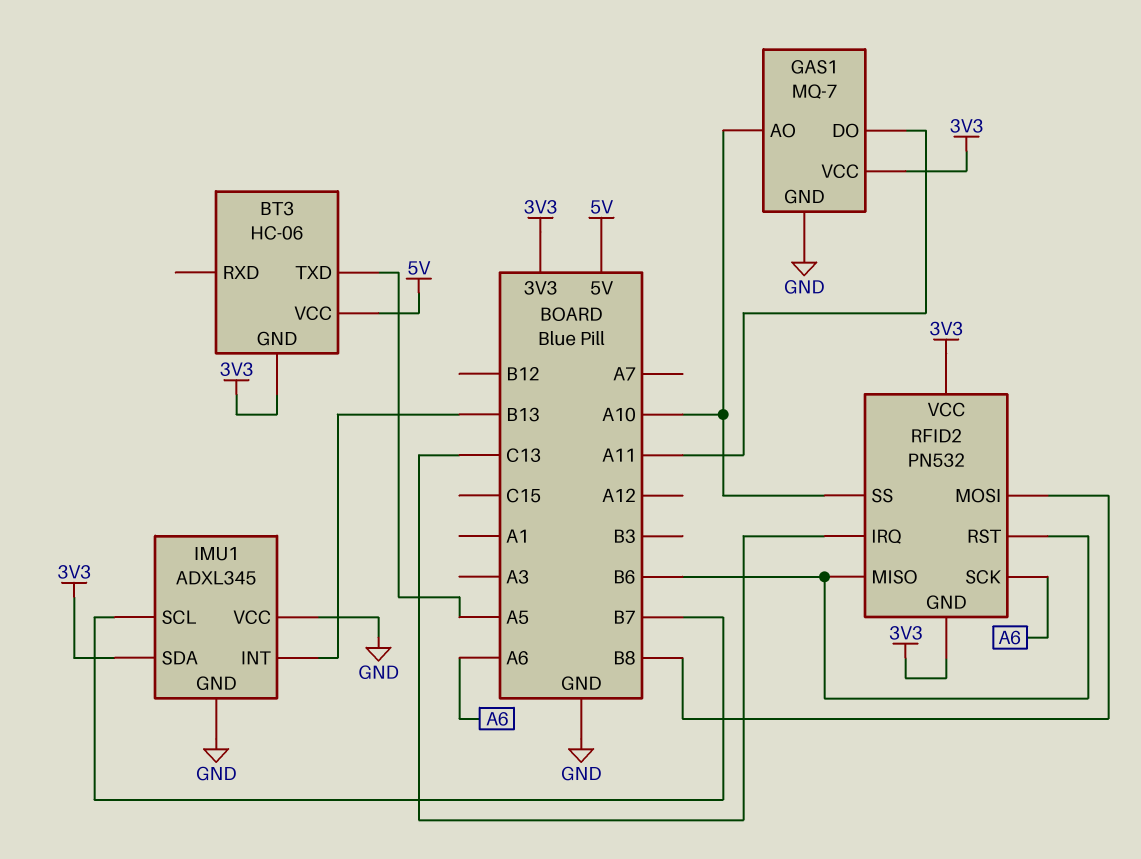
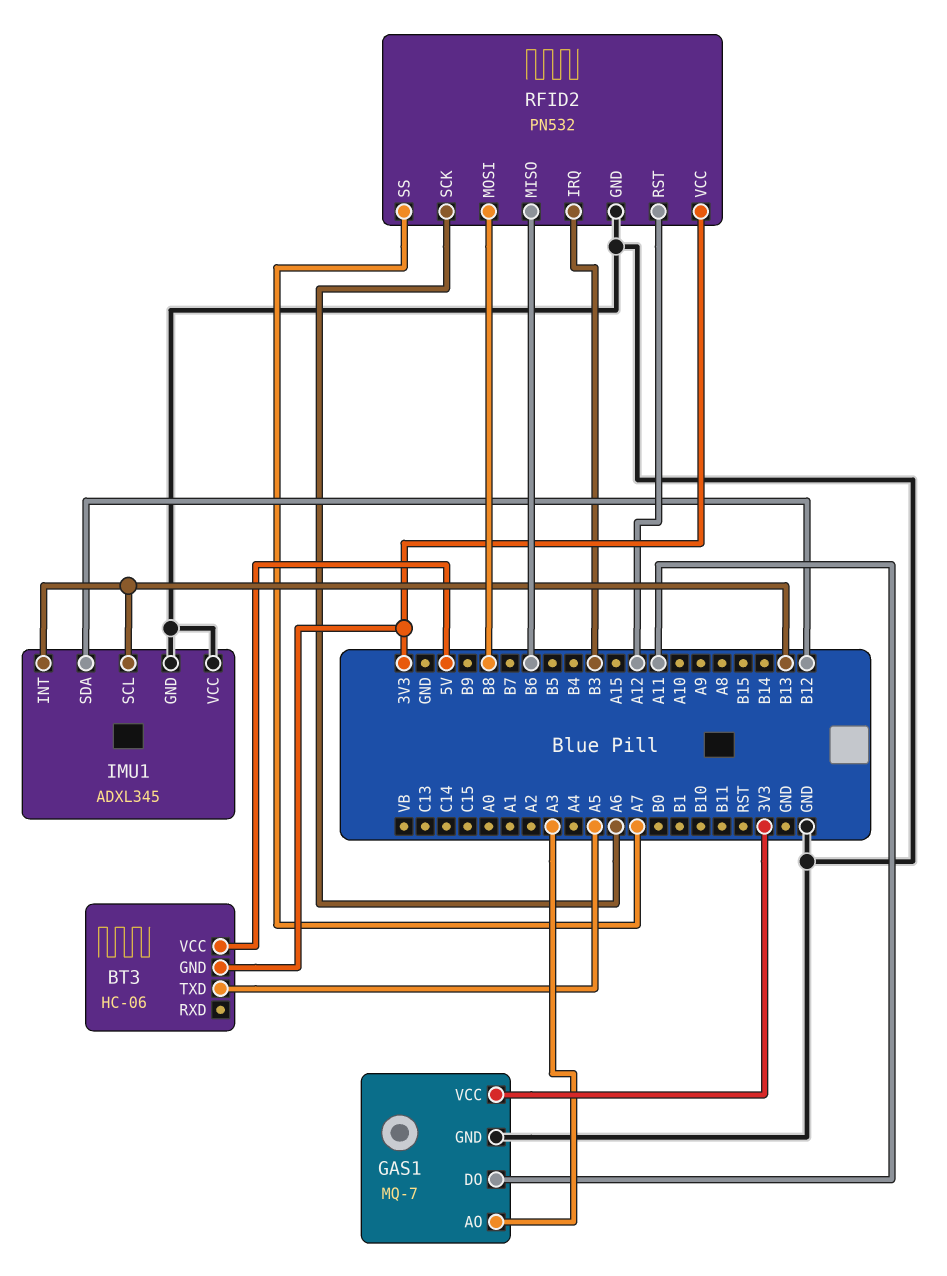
GAS1 pin AO: A10 -> A3
IMU1 pin SCL: B7 -> B13
IMU1 pin SDA: 3V3 -> B12
RFID2 pin GND: 3V3 -> GND
RFID2 pin IRQ: C13 -> B3
RFID2 pin RST: B6 -> A12
RFID2 pin SS: A10 -> A7

